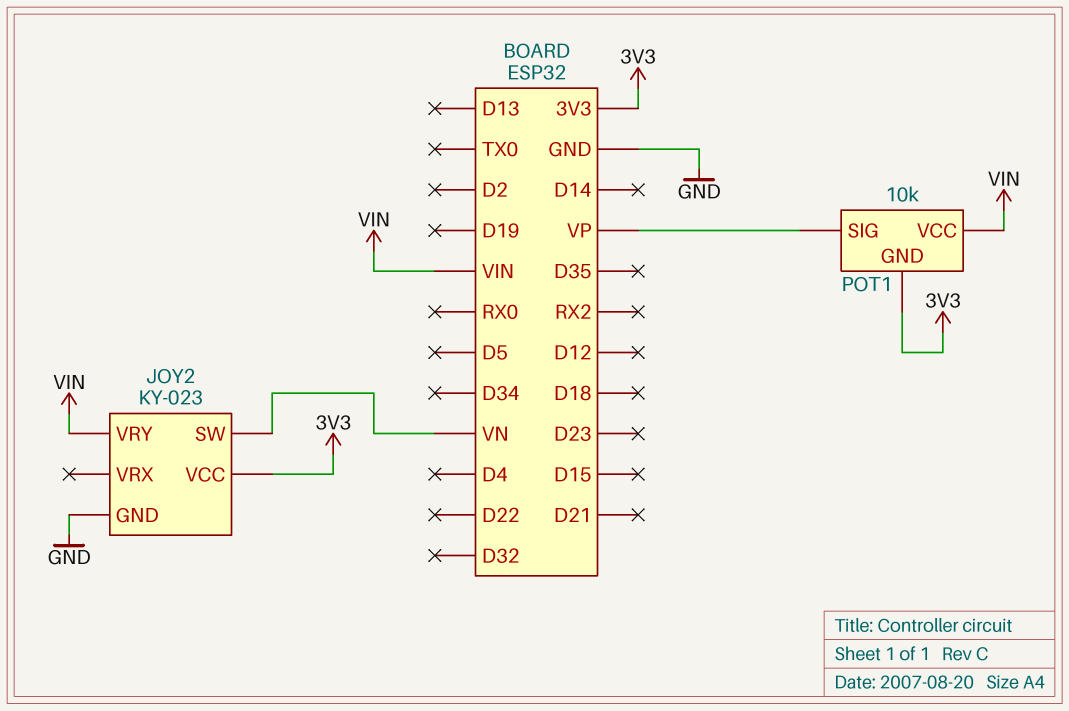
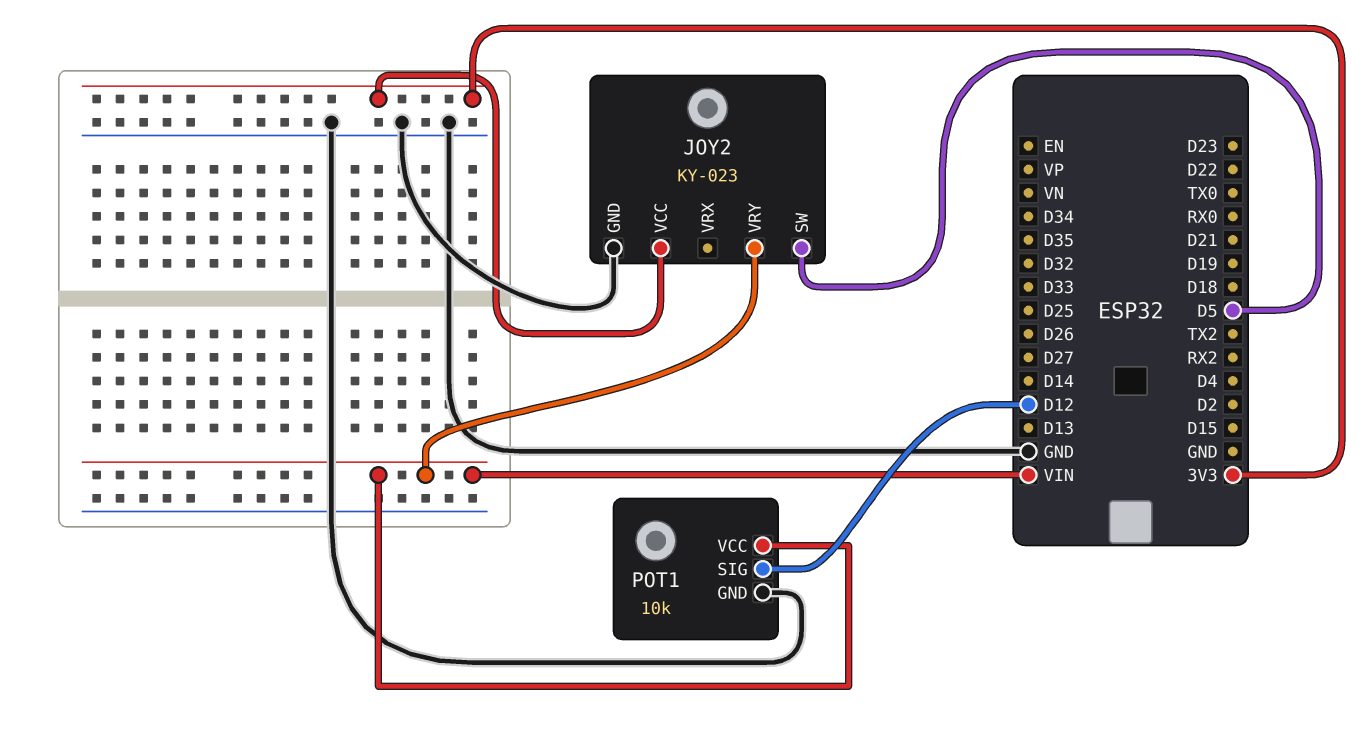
JOY2 pin SW: VN -> D5
POT1 pin GND: 3V3 -> GND
POT1 pin SIG: VP -> D12

